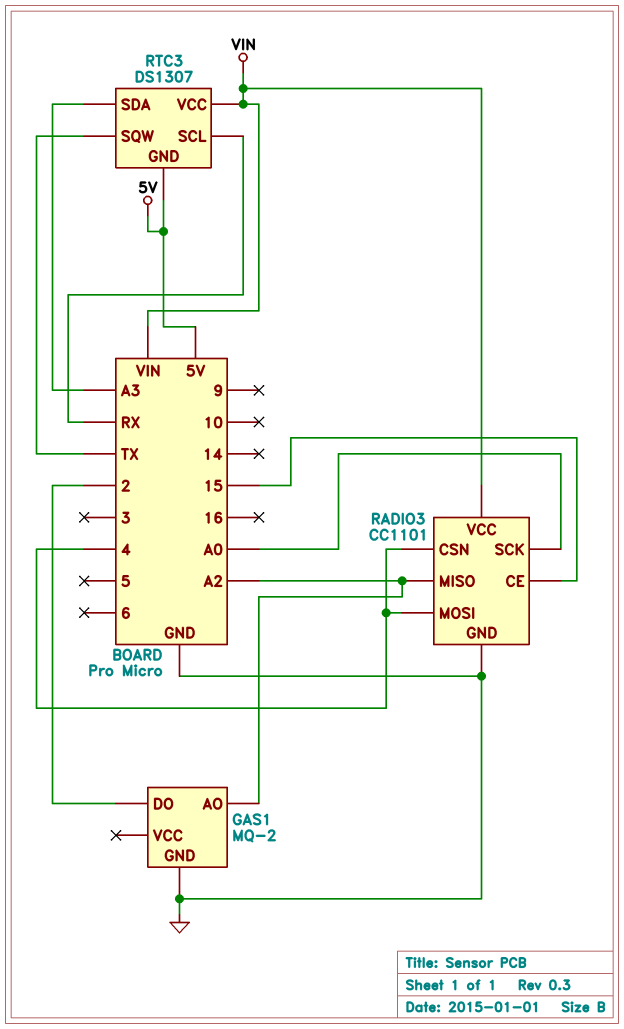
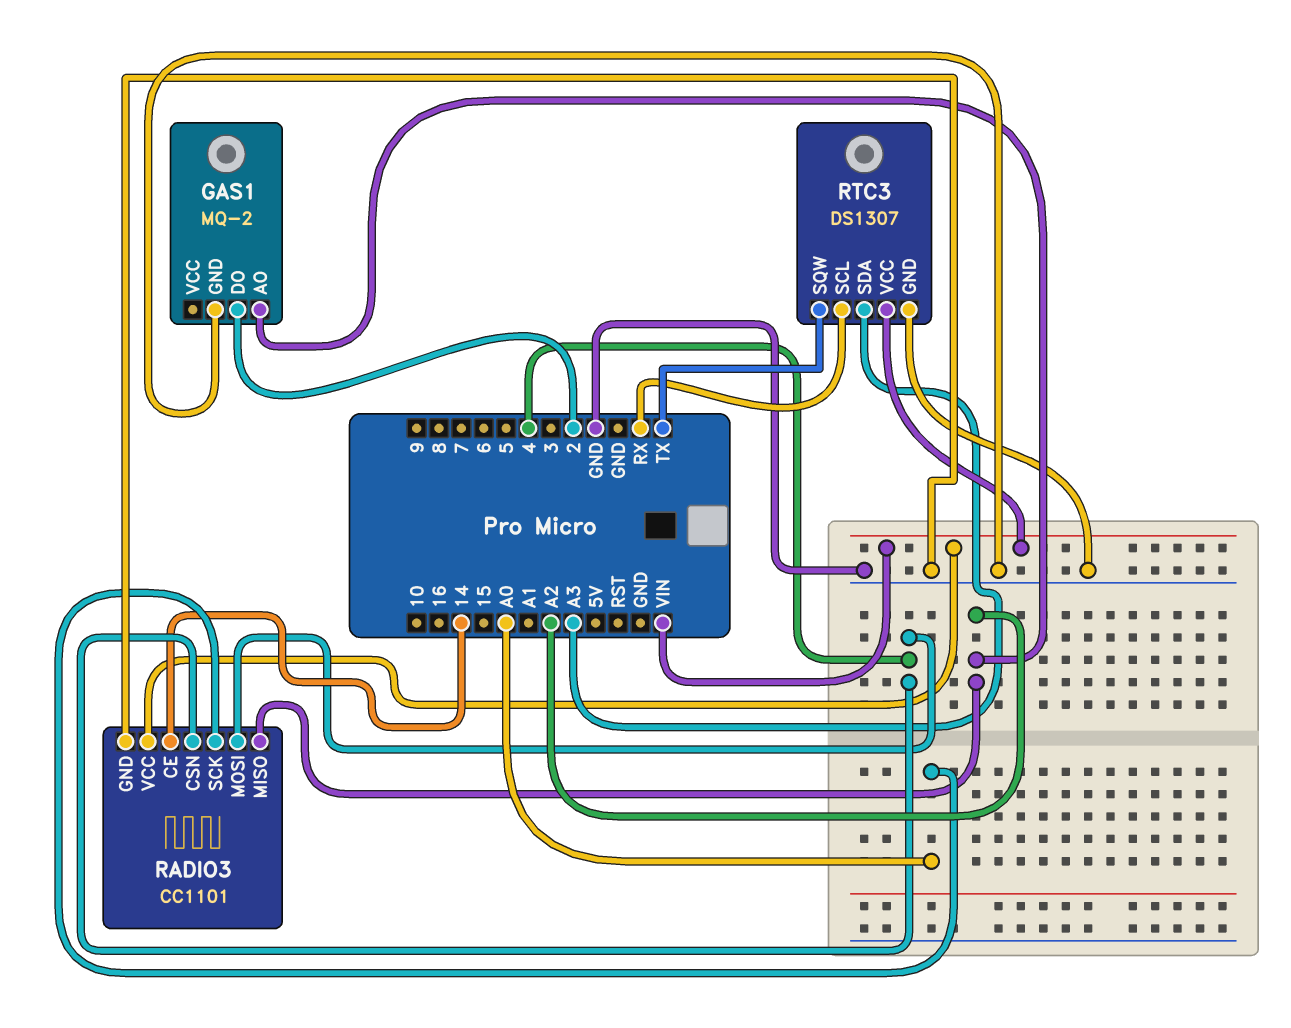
RADIO3 pin CE: 15 -> 14
RTC3 pin GND: 5V -> GND

